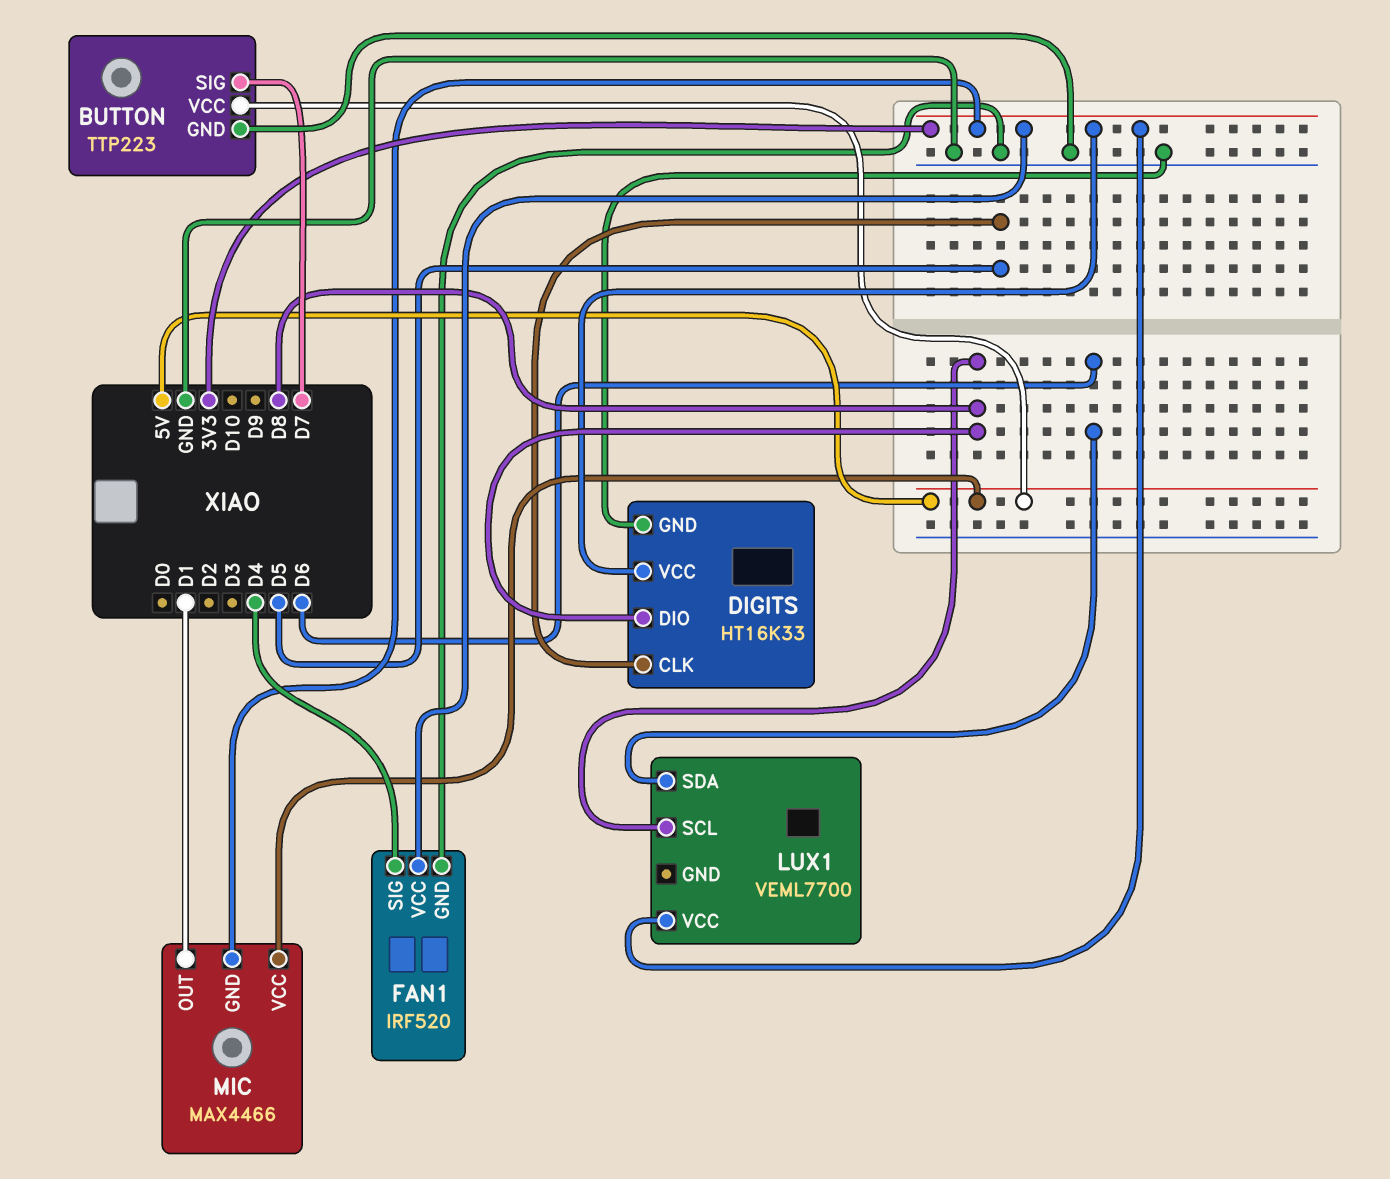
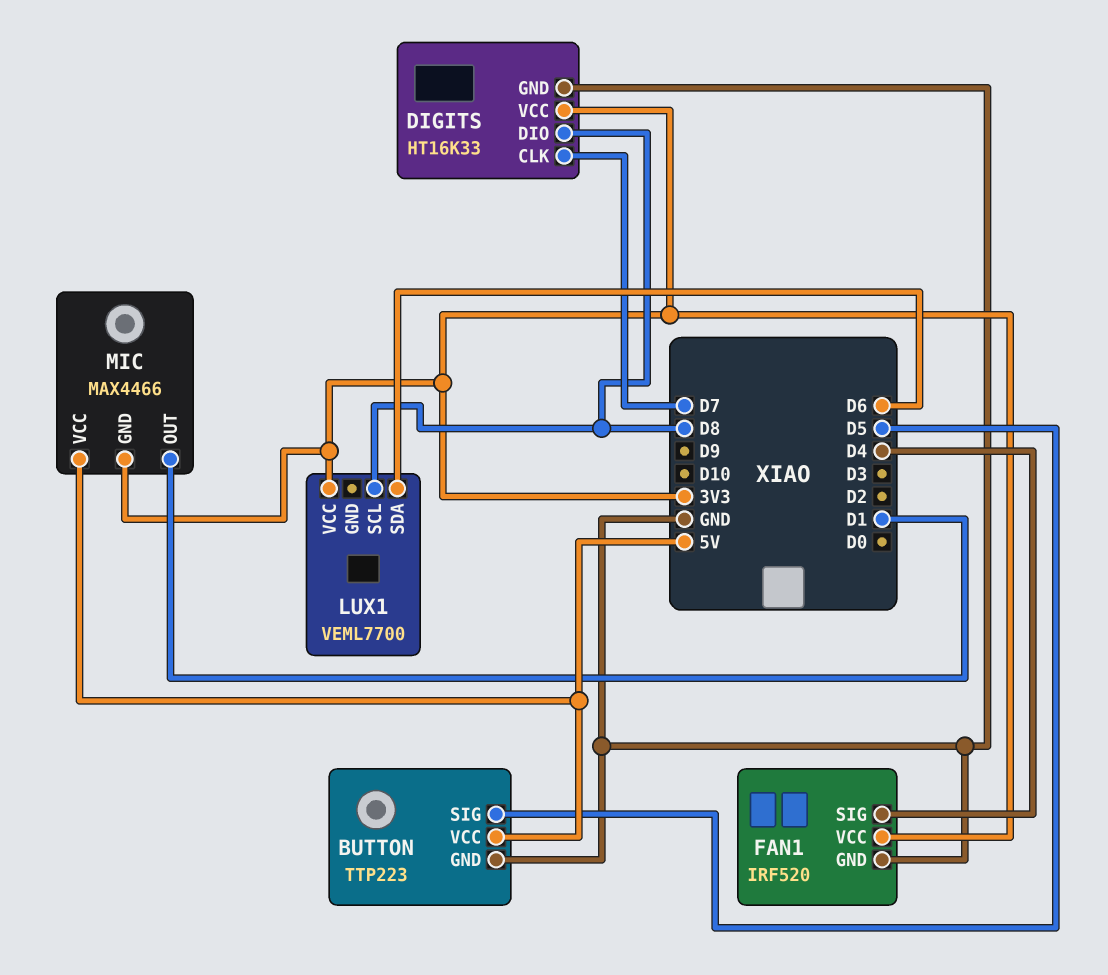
BUTTON pin SIG: D7 -> D5
DIGITS pin CLK: D5 -> D7

